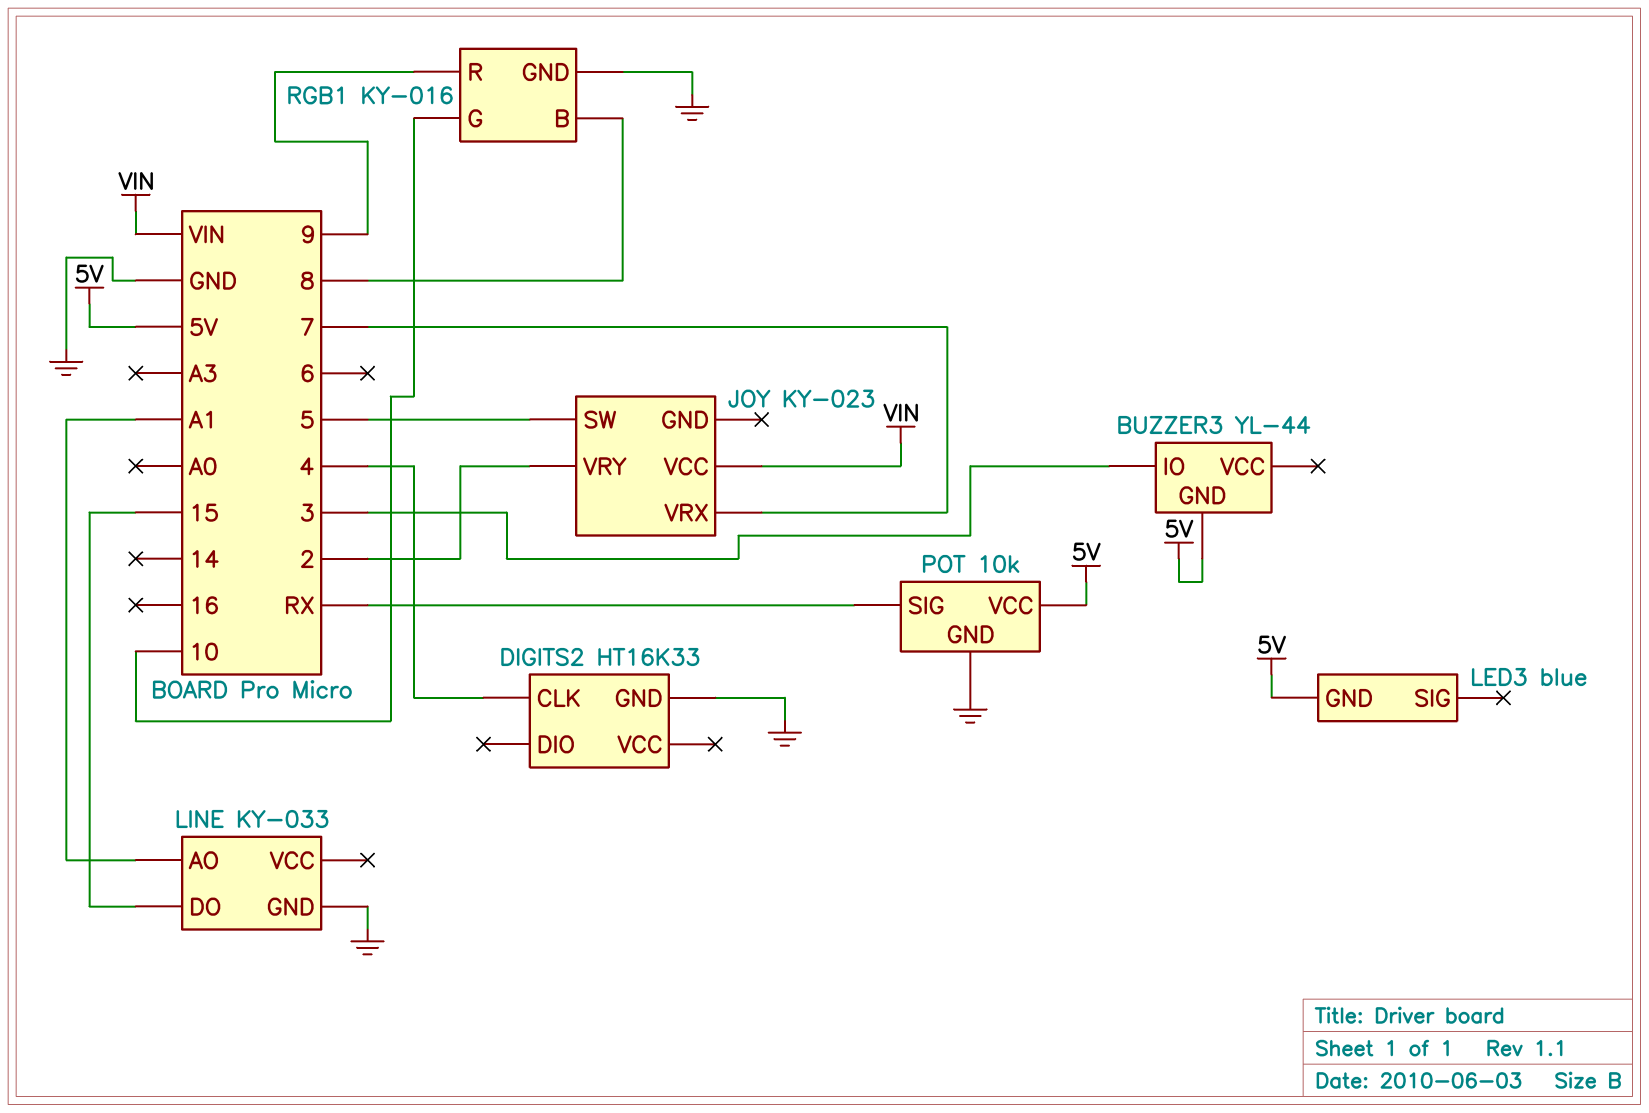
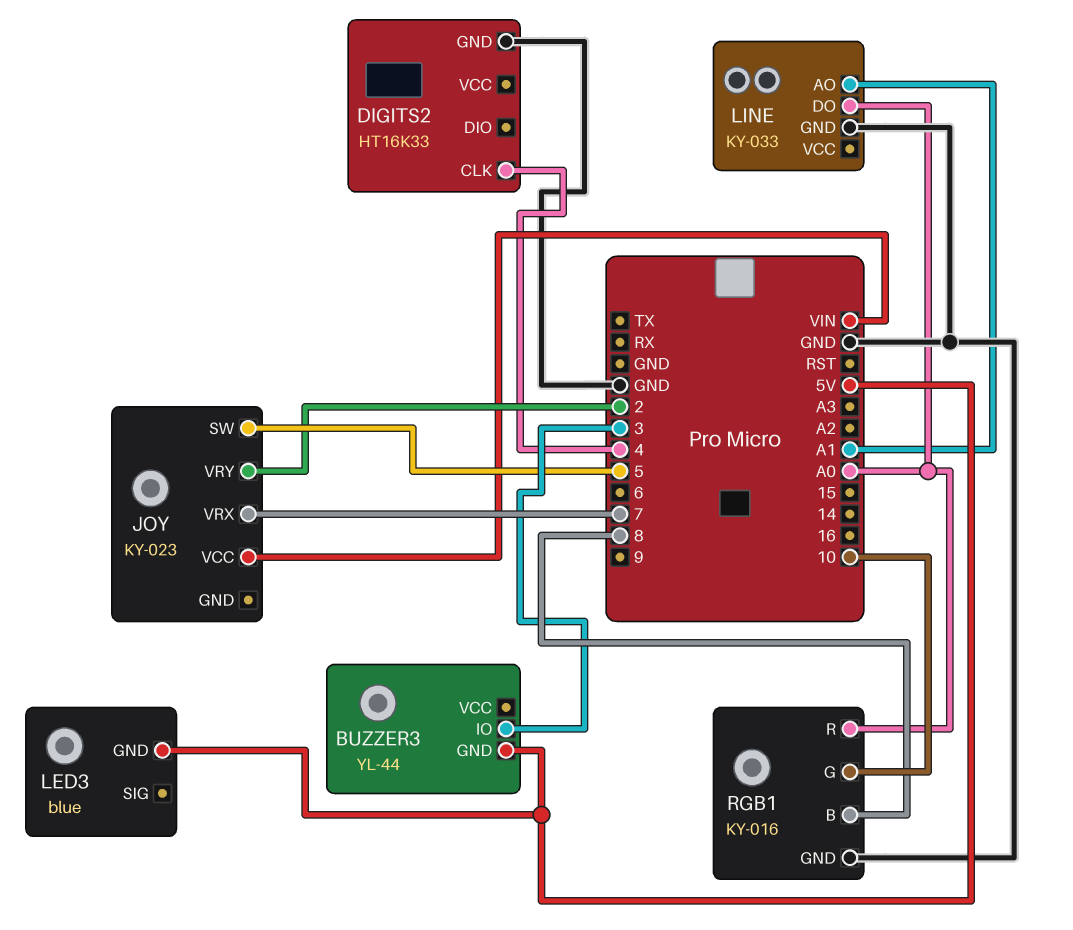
LINE pin DO: 15 -> A0
POT: 10k -> none
POT pin GND: GND -> none
POT pin SIG: RX -> none
POT pin VCC: 5V -> none
RGB1 pin R: 9 -> A0

